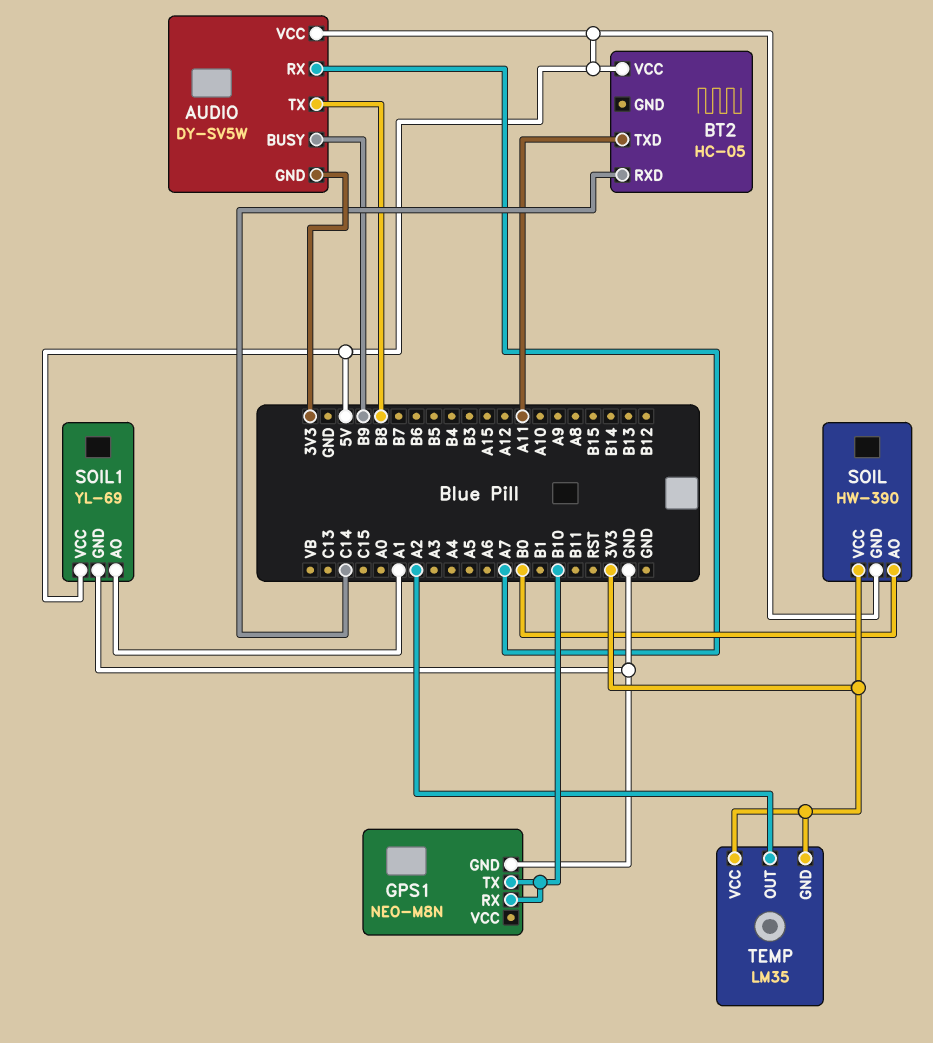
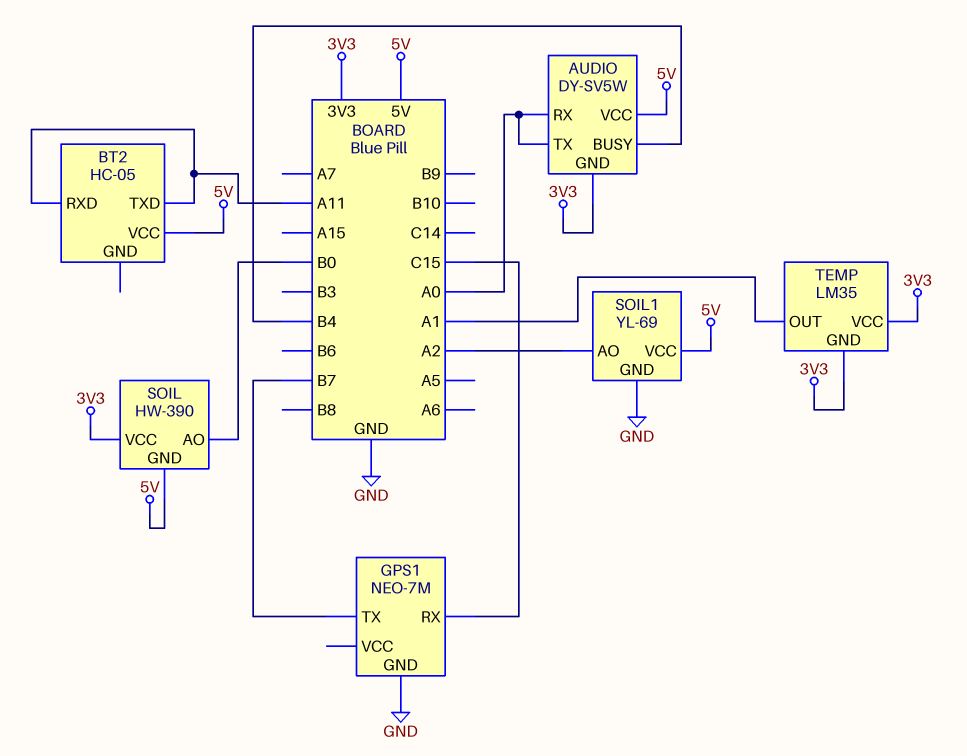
AUDIO pin BUSY: B9 -> B4
AUDIO pin RX: A7 -> A0
AUDIO pin TX: B8 -> A0
BT2 pin RXD: C14 -> A11
GPS1: NEO-M8N -> NEO-7M
GPS1 pin RX: B10 -> C15
GPS1 pin TX: B10 -> B7
SOIL1 pin AO: A1 -> A2
TEMP pin OUT: A2 -> A1

